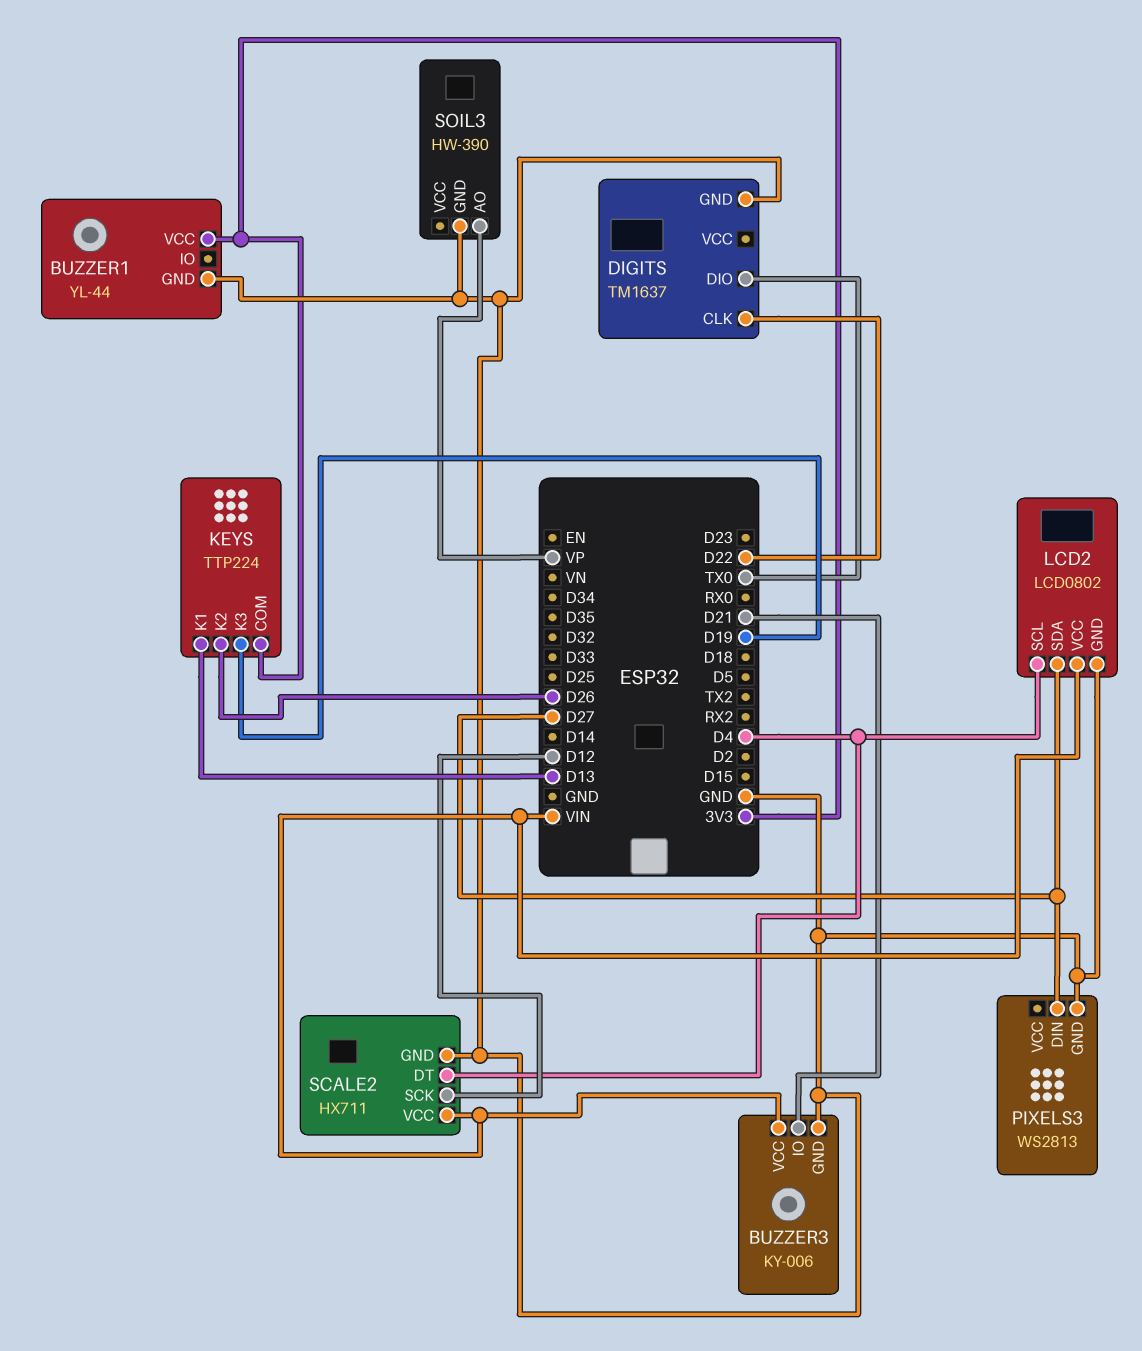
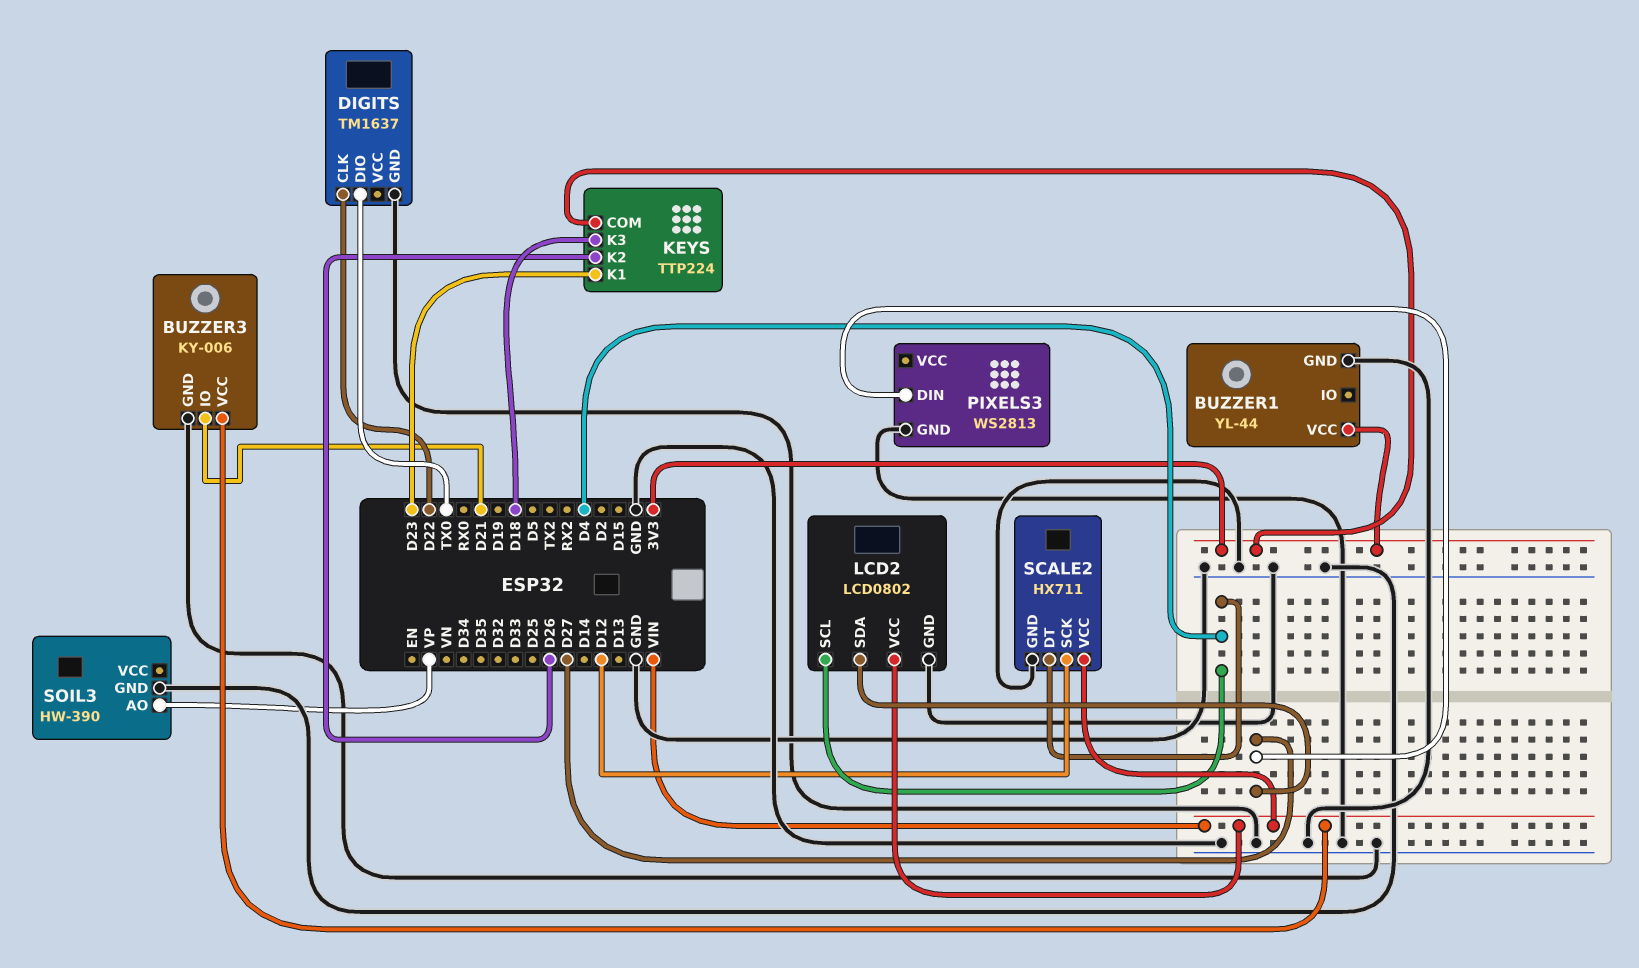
KEYS pin K1: D13 -> D23
KEYS pin K3: D19 -> D18

